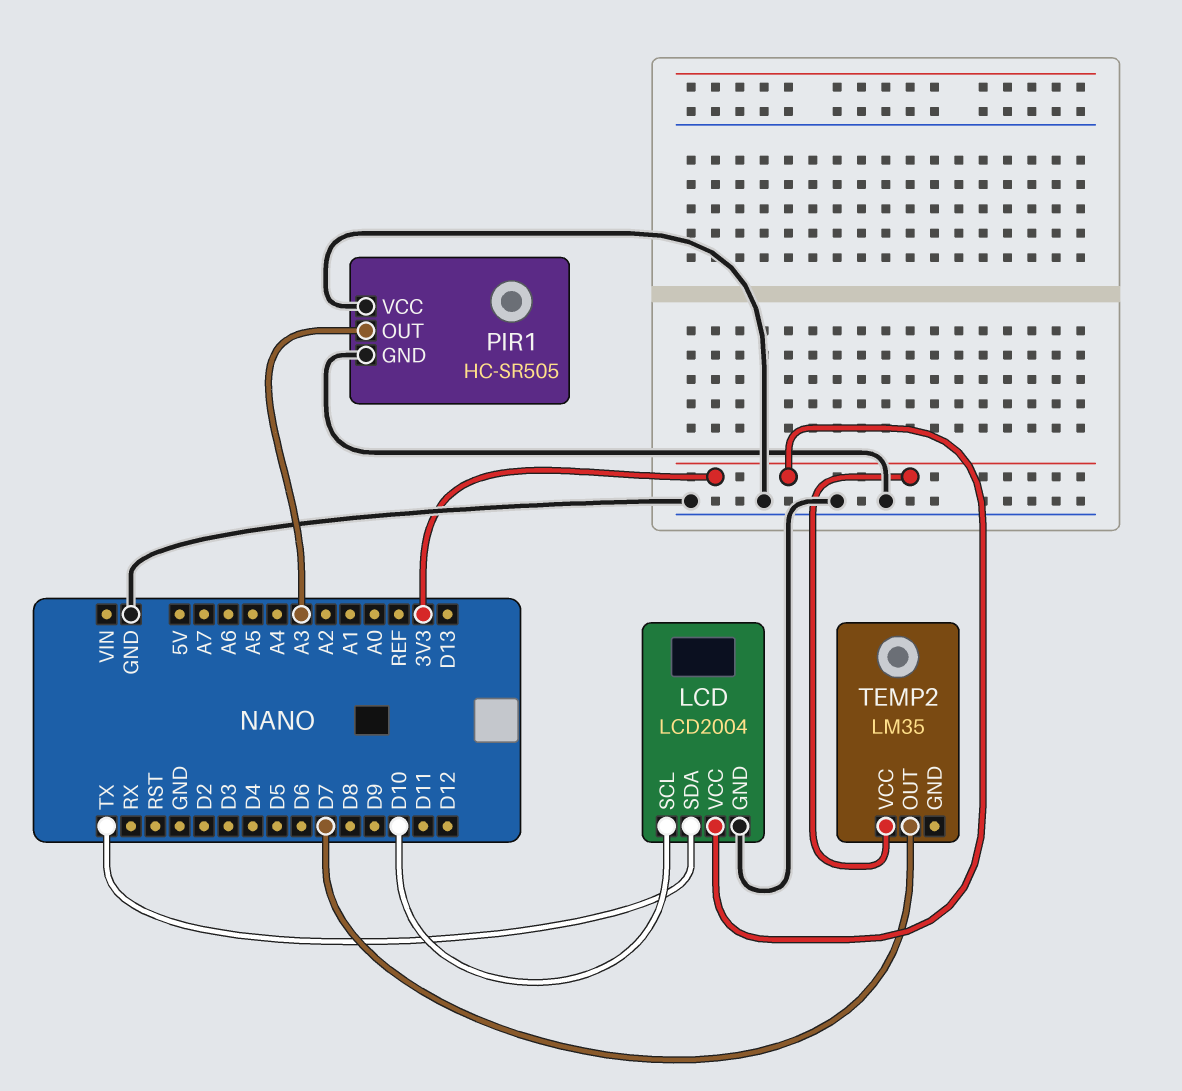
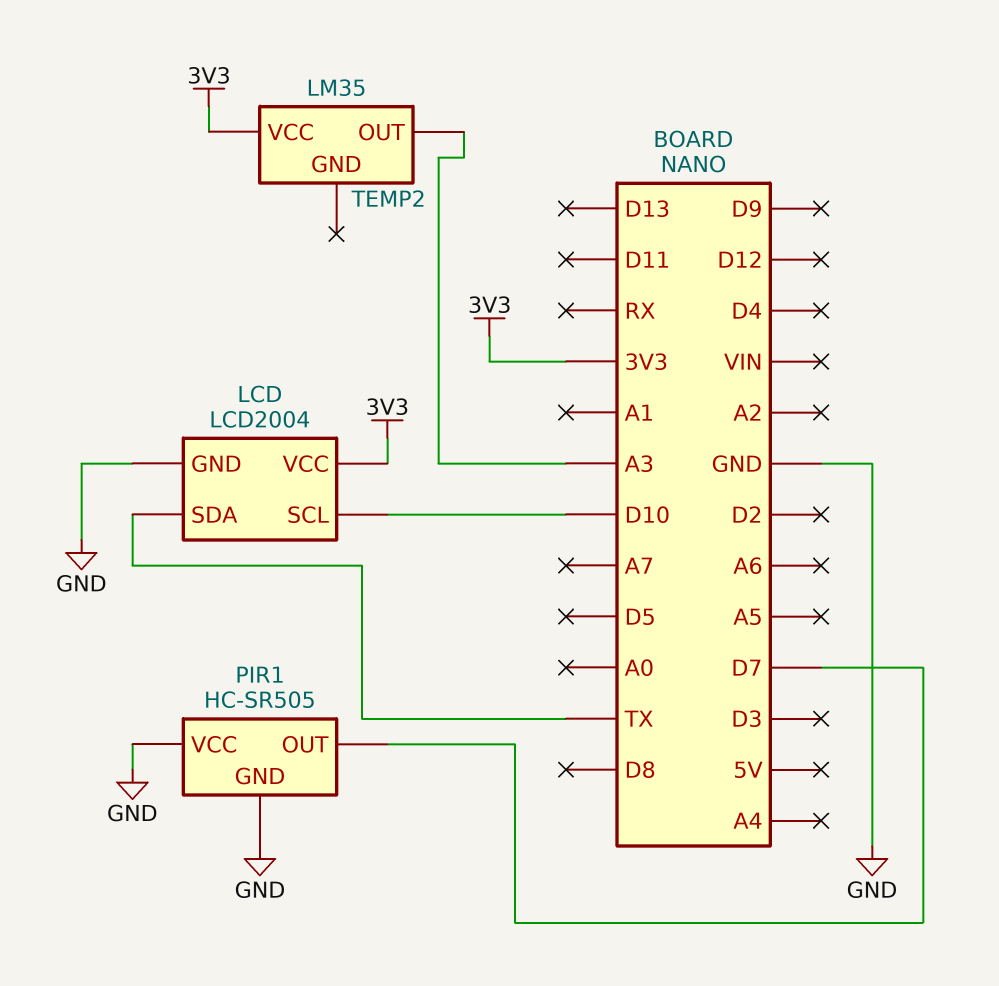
PIR1 pin OUT: A3 -> D7
TEMP2 pin OUT: D7 -> A3

